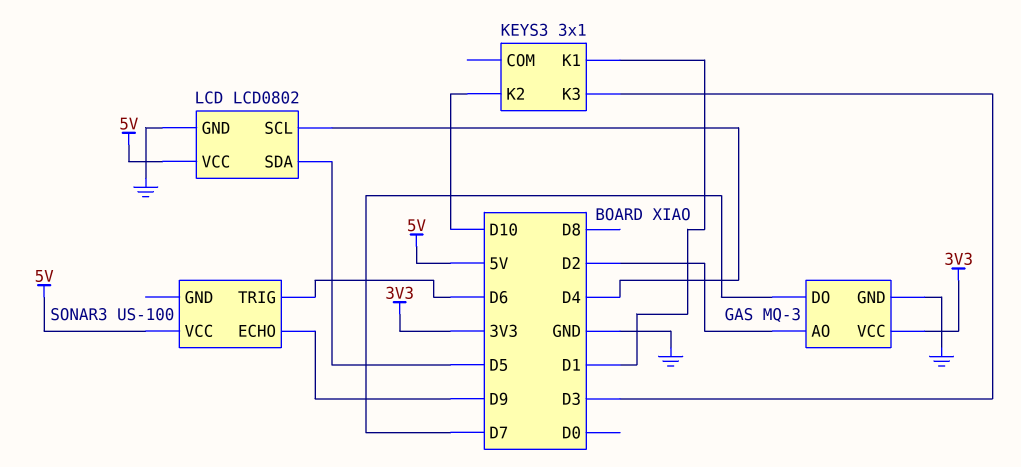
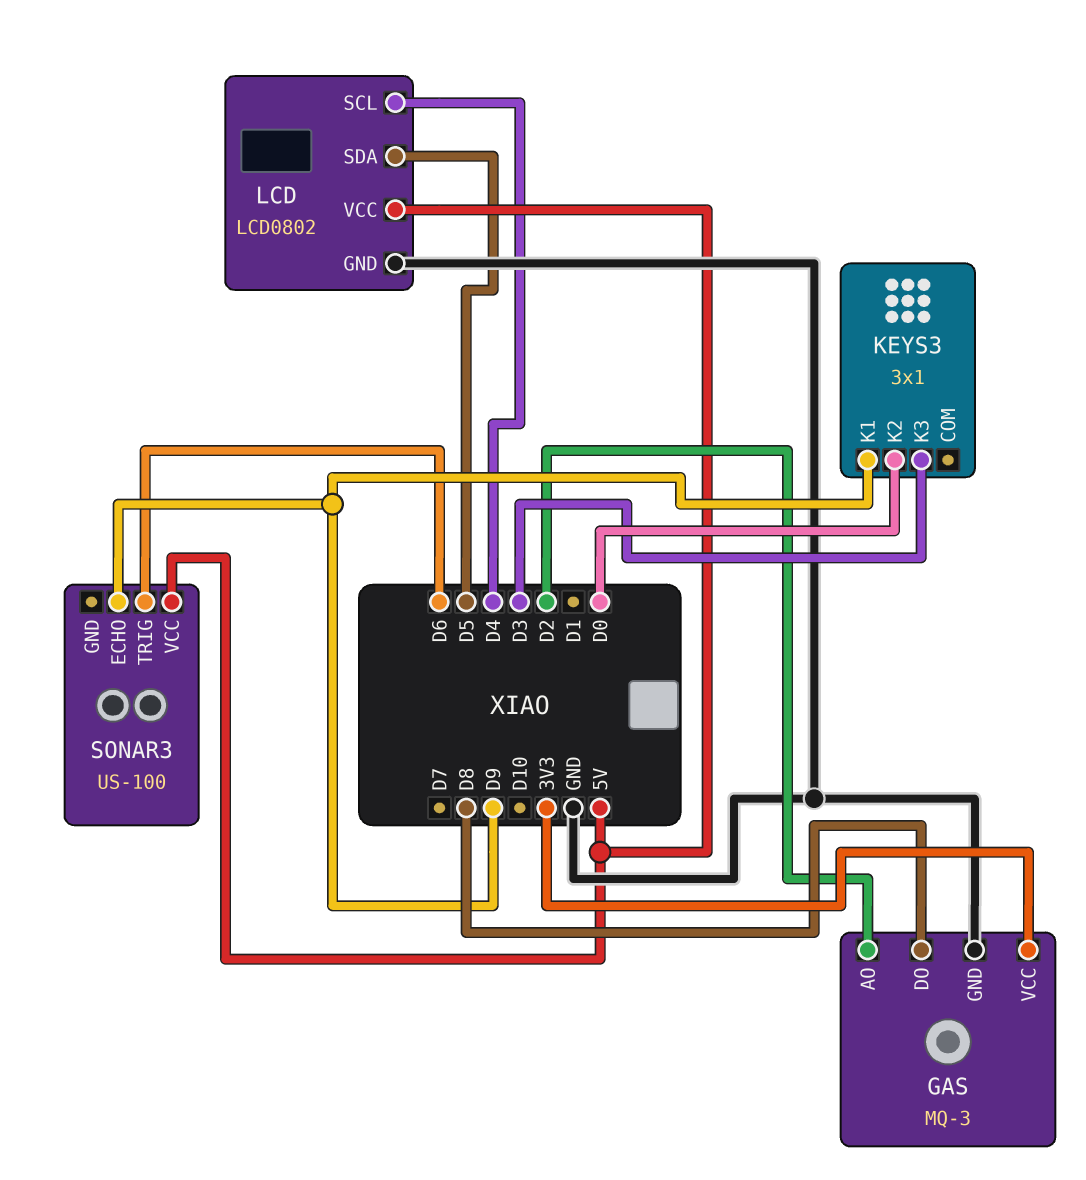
GAS pin DO: D7 -> D8
KEYS3 pin K1: D1 -> D9
KEYS3 pin K2: D10 -> D0

